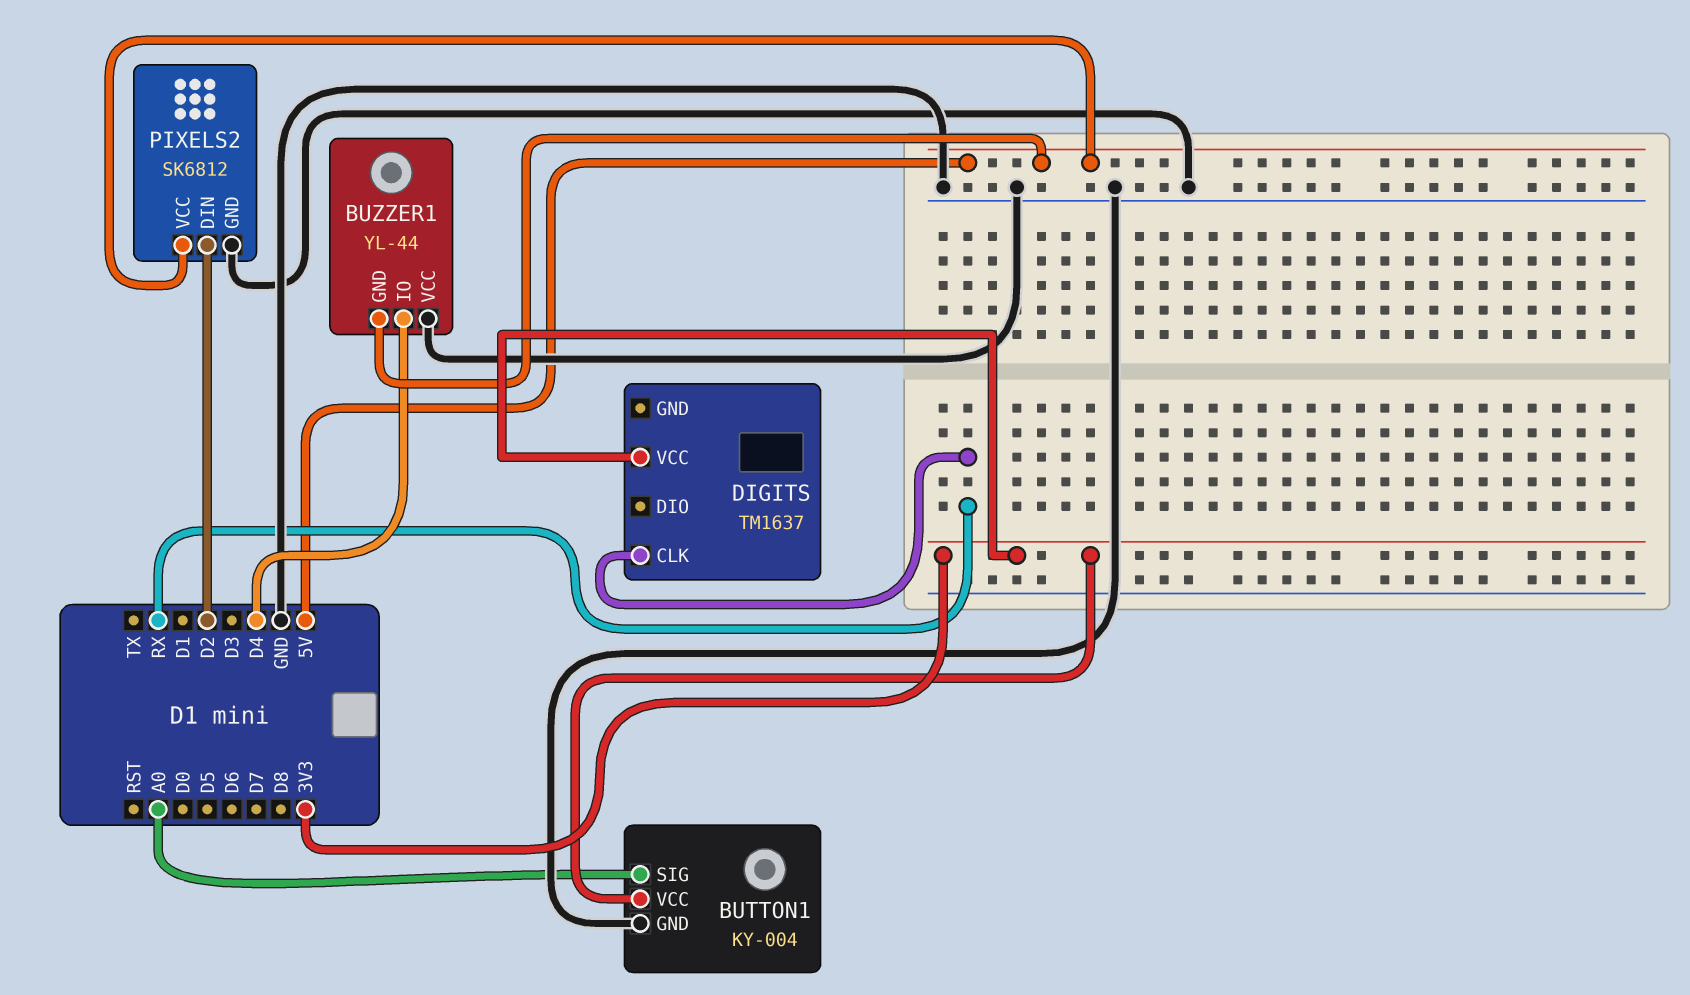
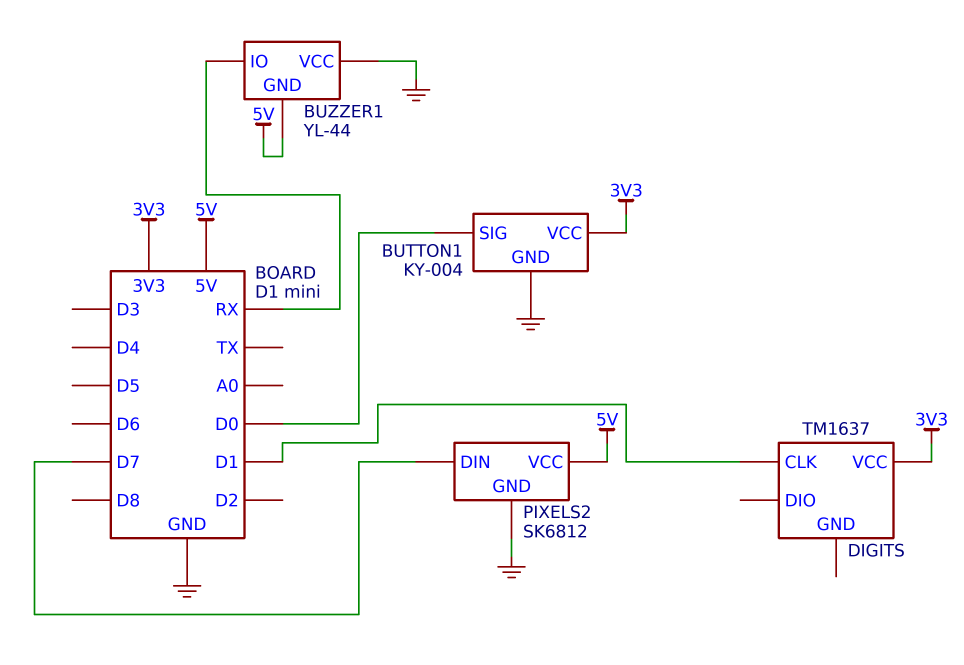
BUTTON1 pin SIG: A0 -> D0
BUZZER1 pin IO: D4 -> RX
DIGITS pin CLK: RX -> D1
PIXELS2 pin DIN: D2 -> D7

